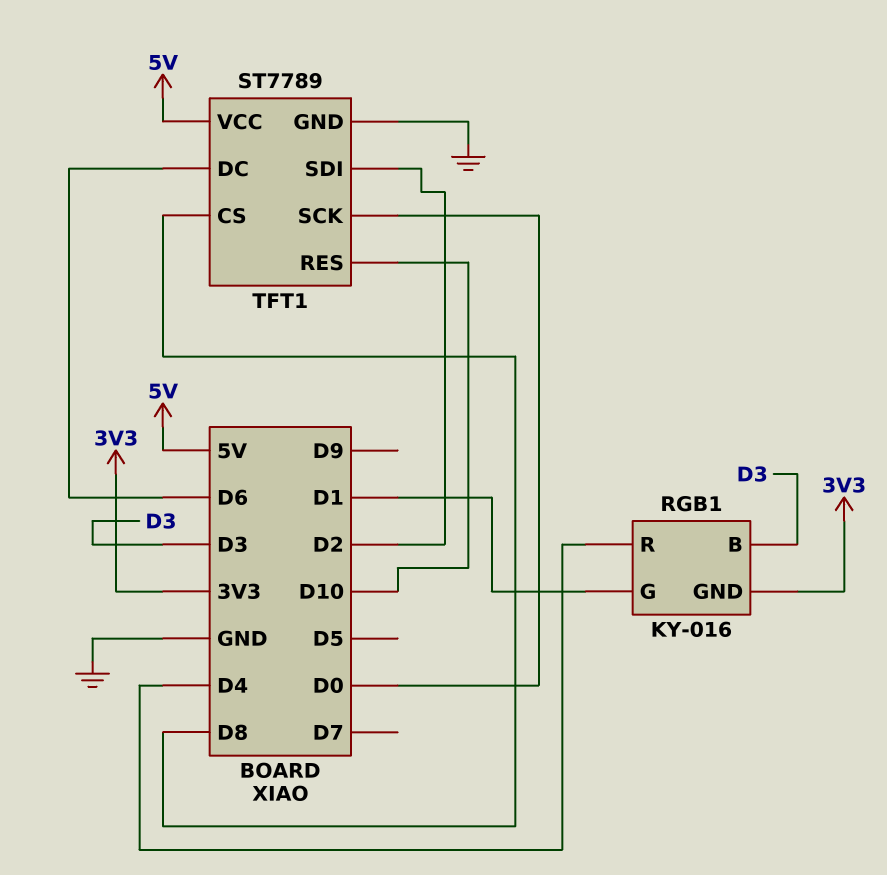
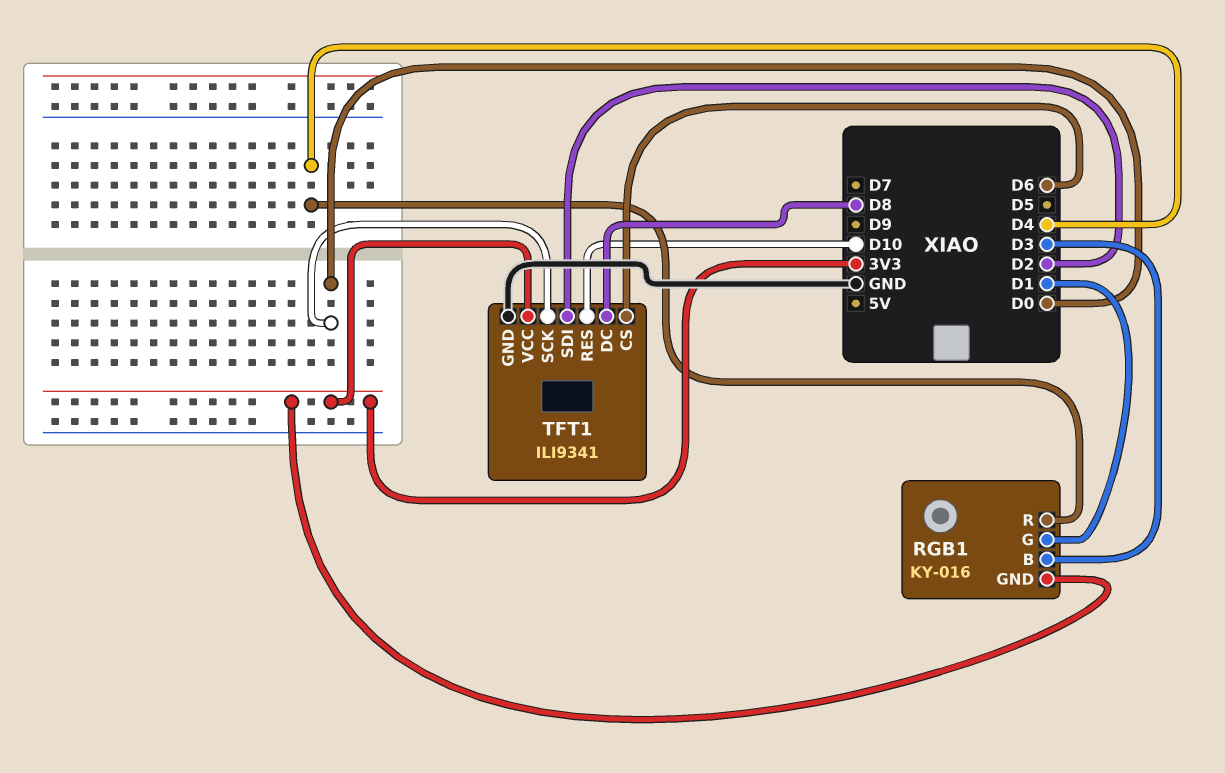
TFT1: ST7789 -> ILI9341
TFT1 pin CS: D8 -> D6
TFT1 pin DC: D6 -> D8
TFT1 pin VCC: 5V -> 3V3

